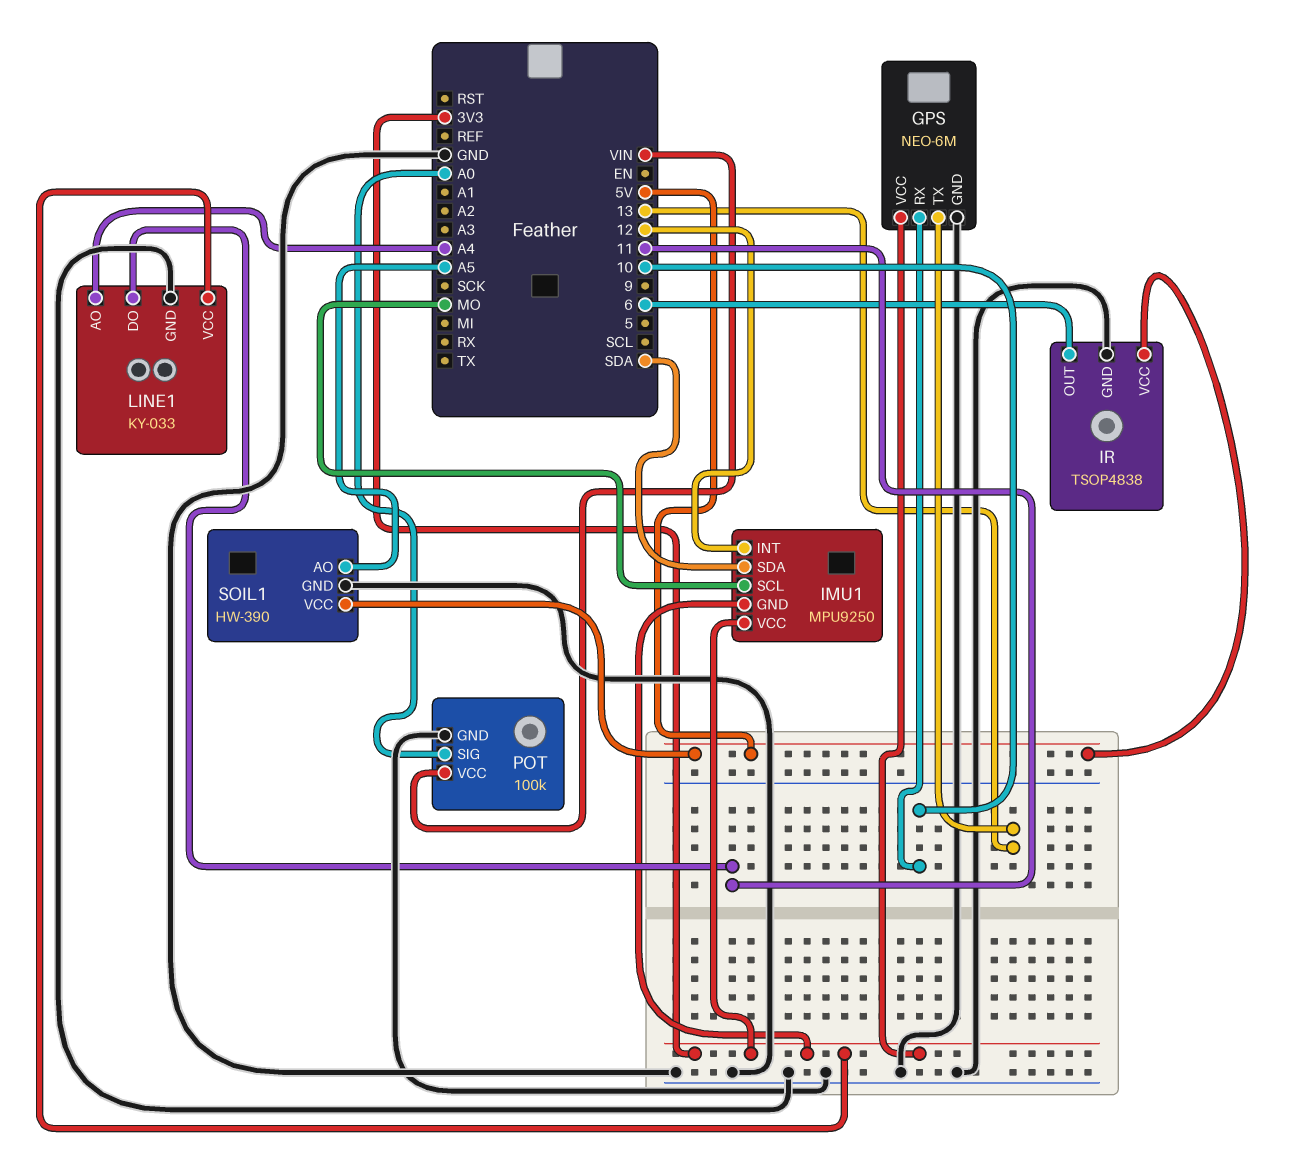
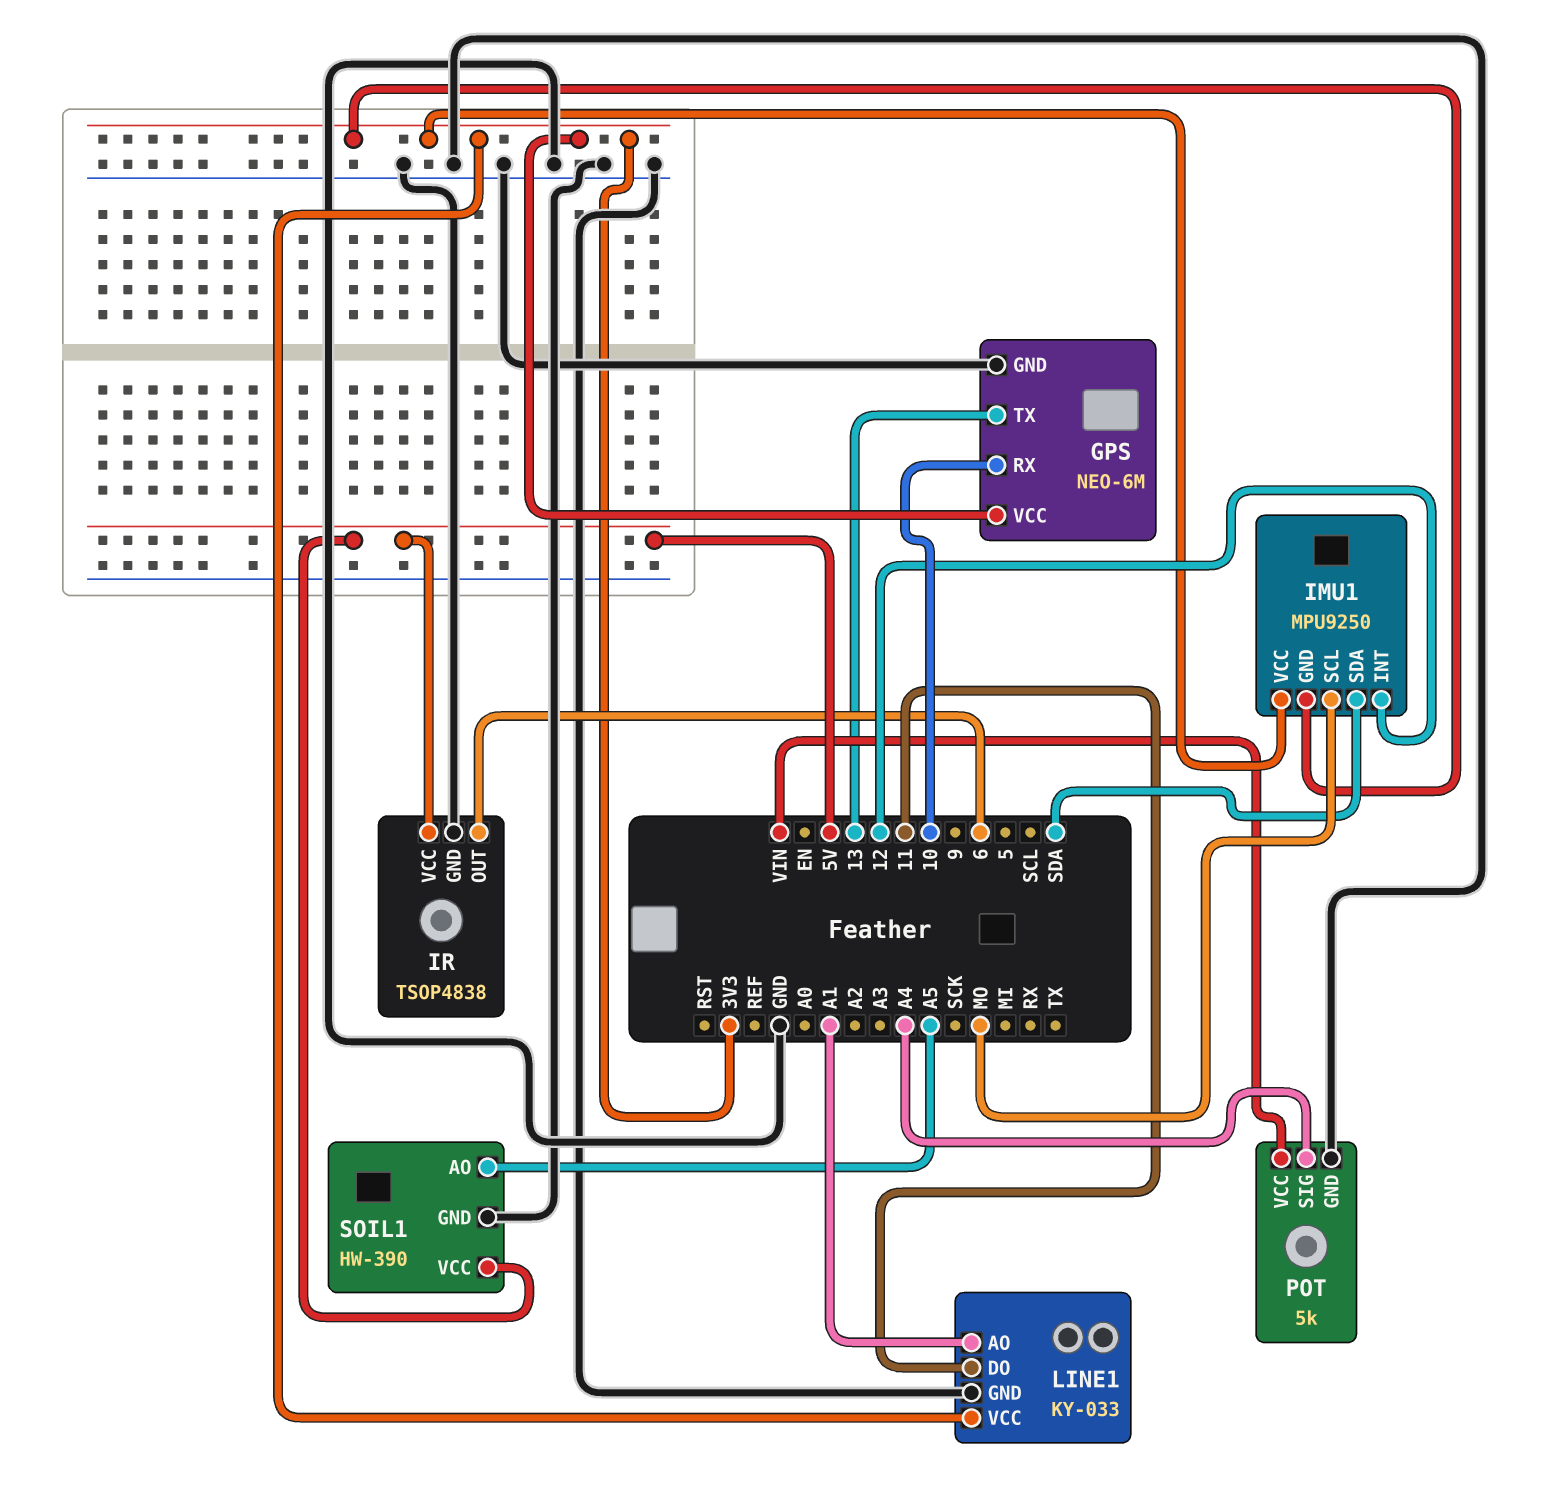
LINE1 pin AO: A4 -> A1
POT: 100k -> 5k
POT pin SIG: A0 -> A4

